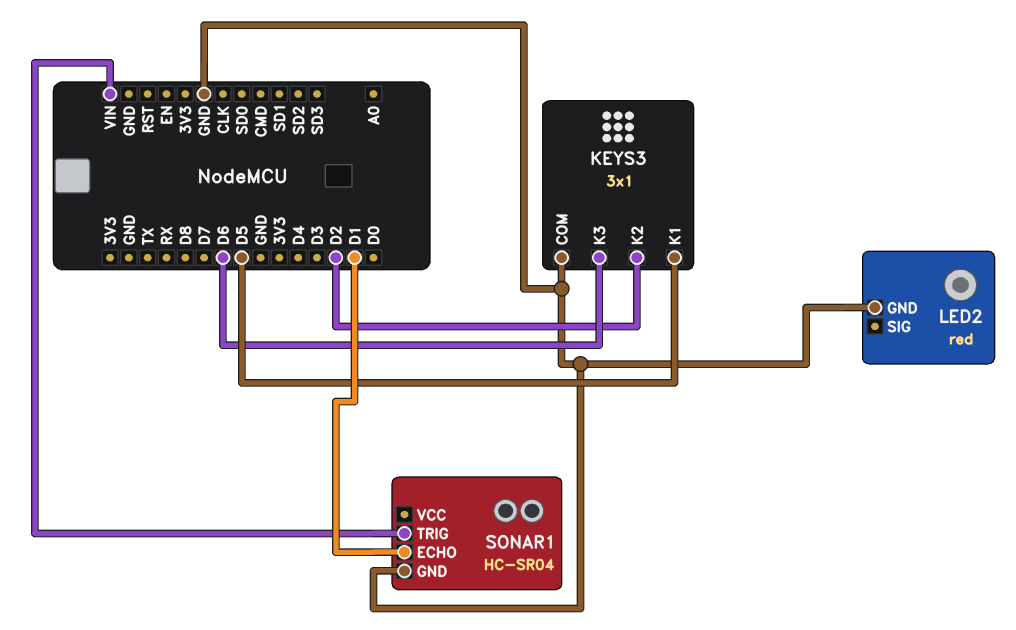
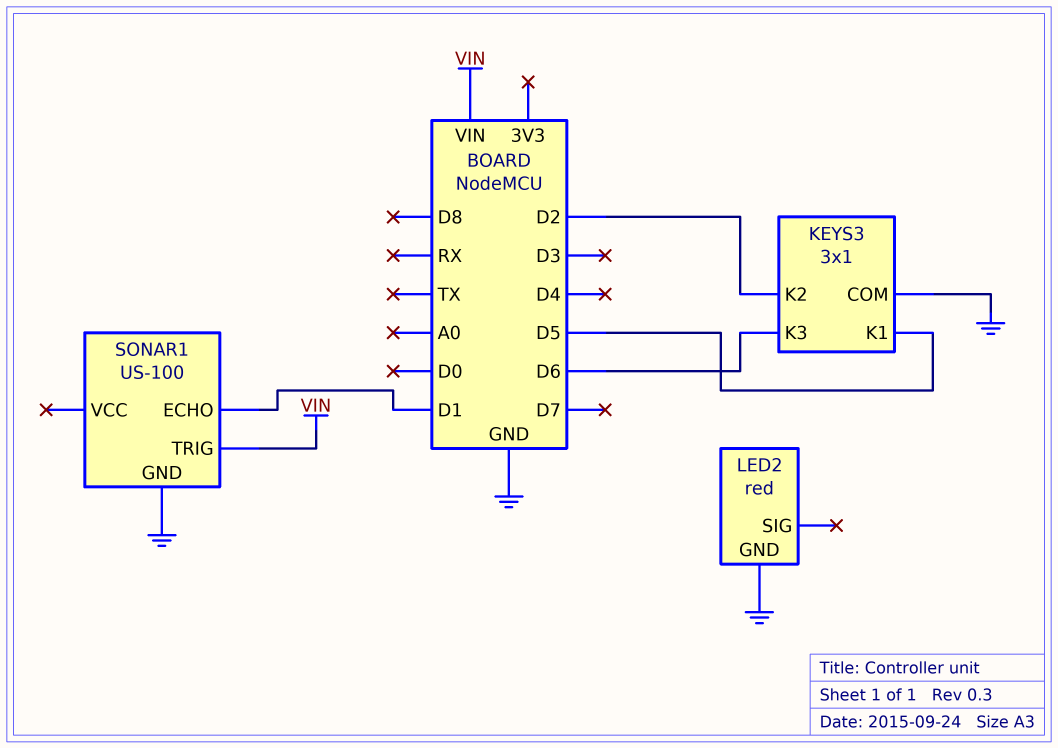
SONAR1: HC-SR04 -> US-100

